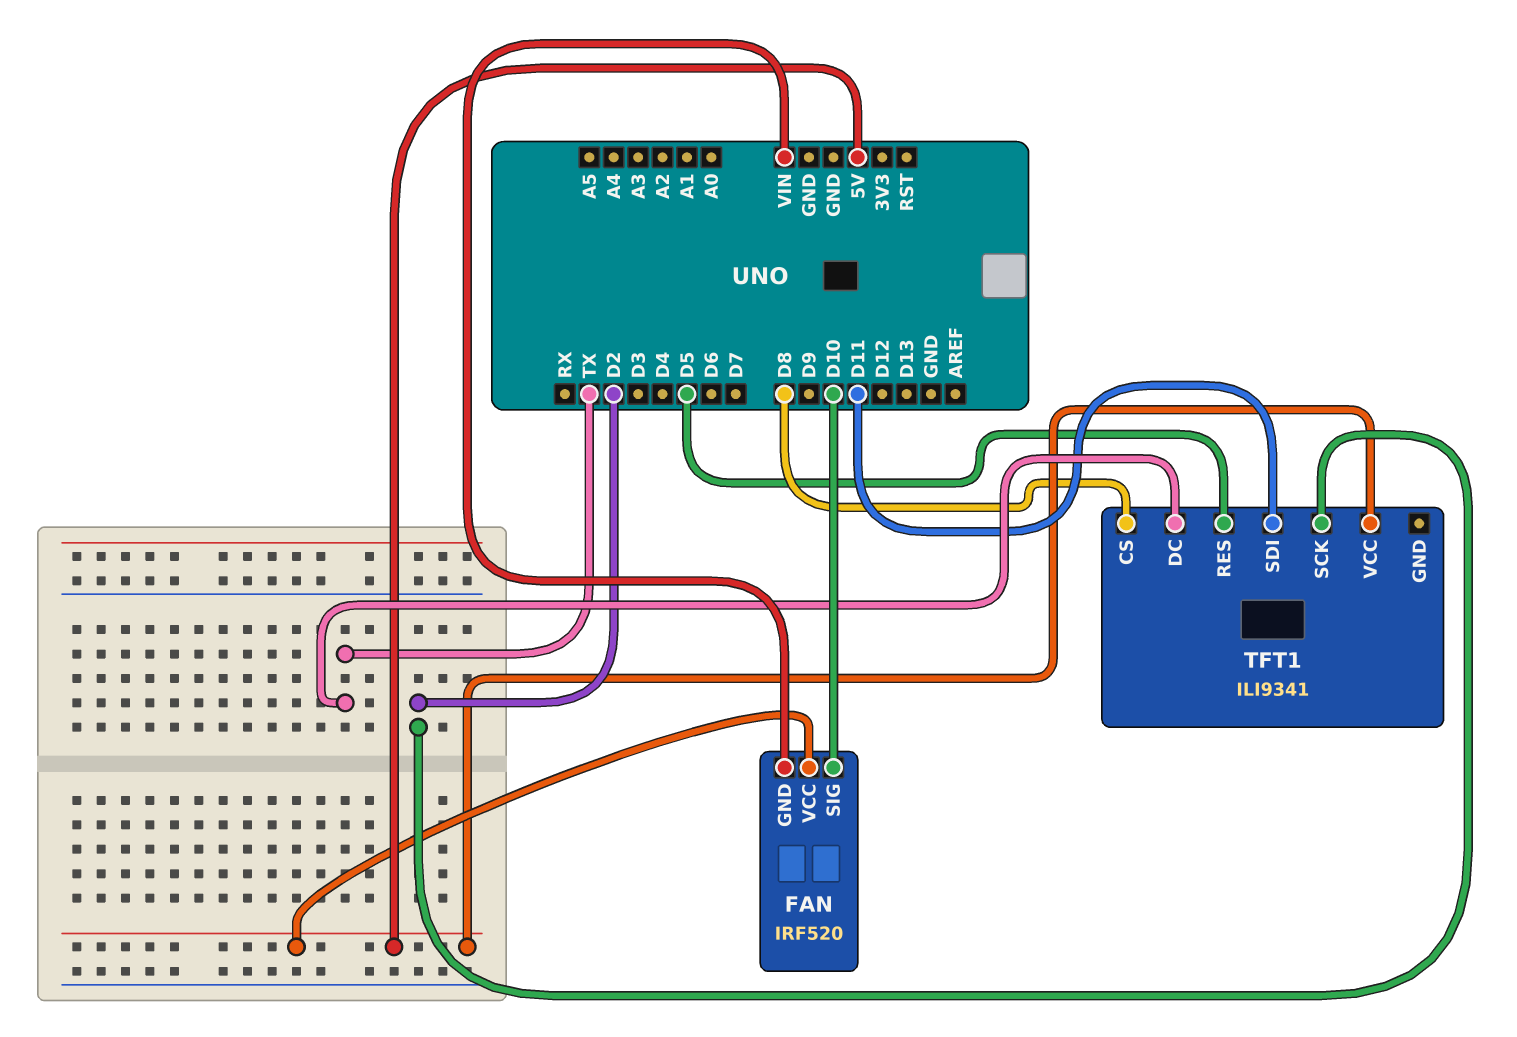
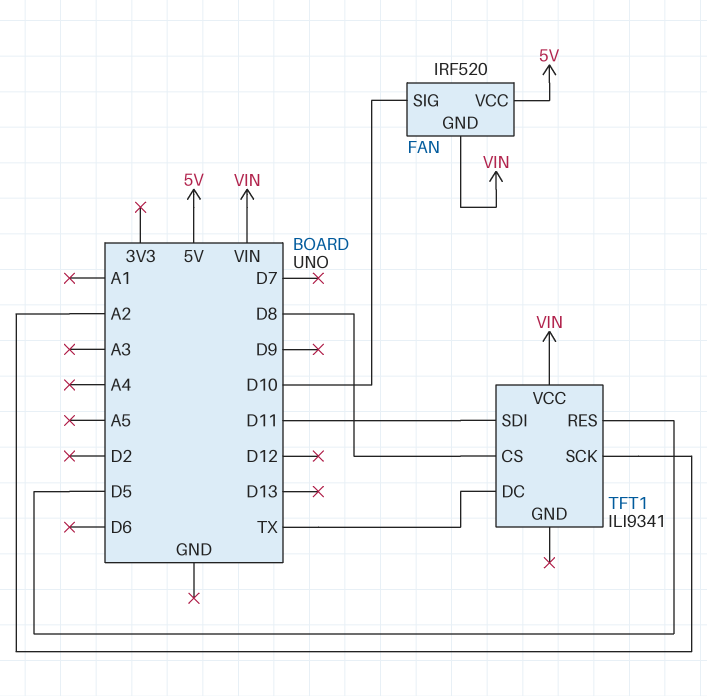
TFT1 pin SCK: D2 -> A2
TFT1 pin VCC: 5V -> VIN

